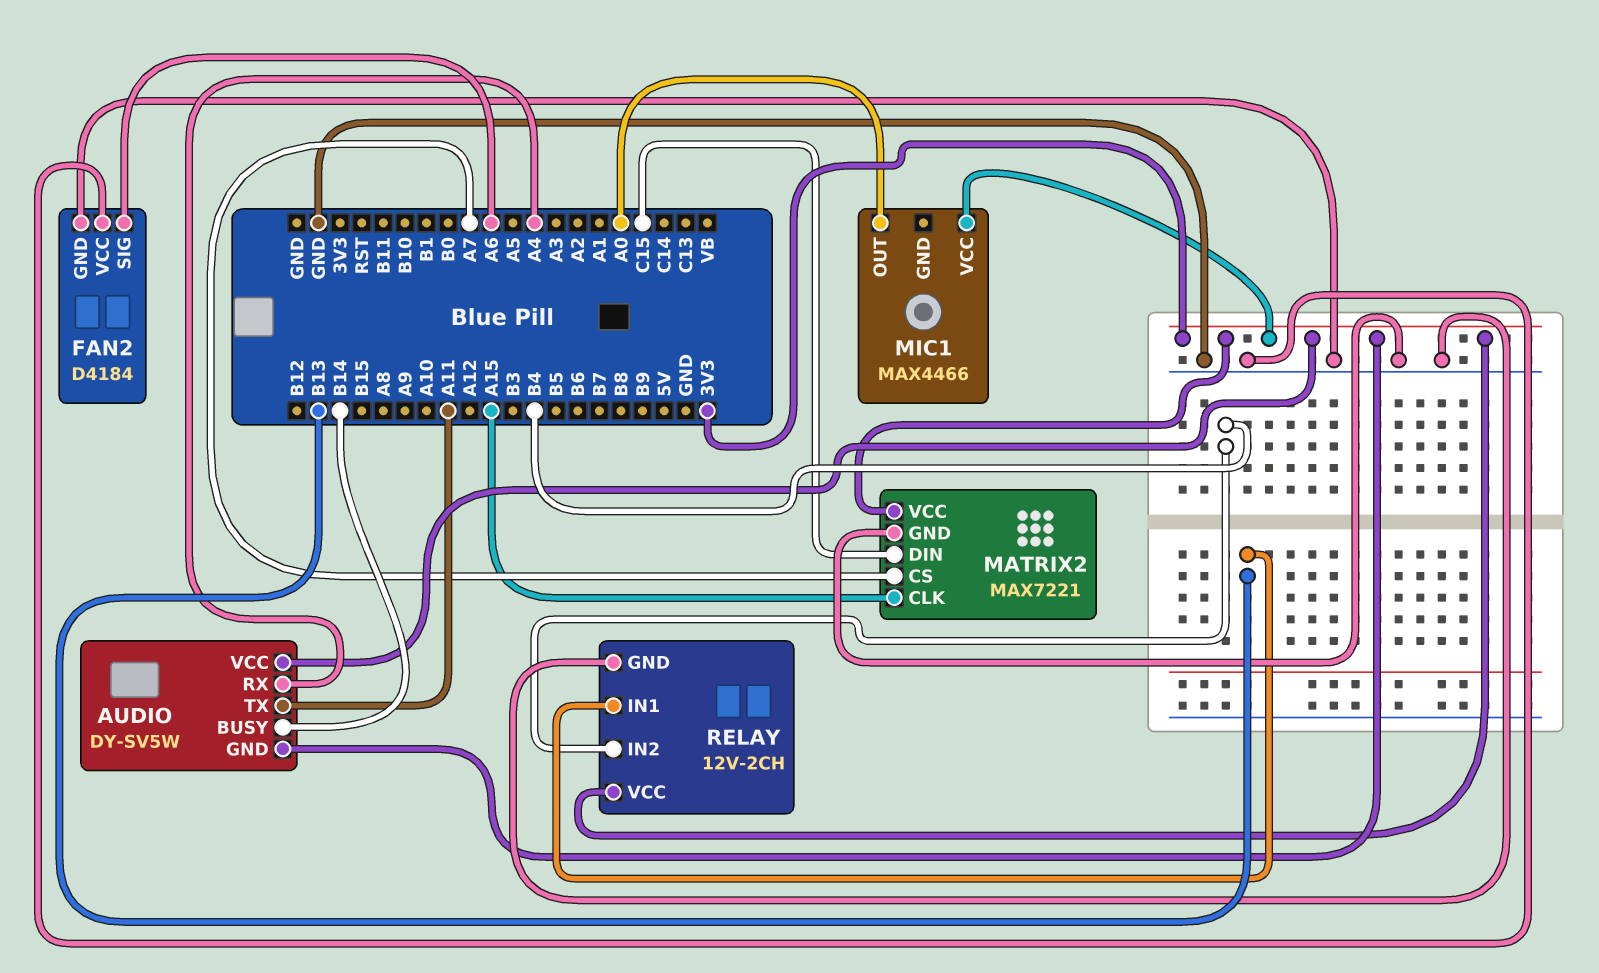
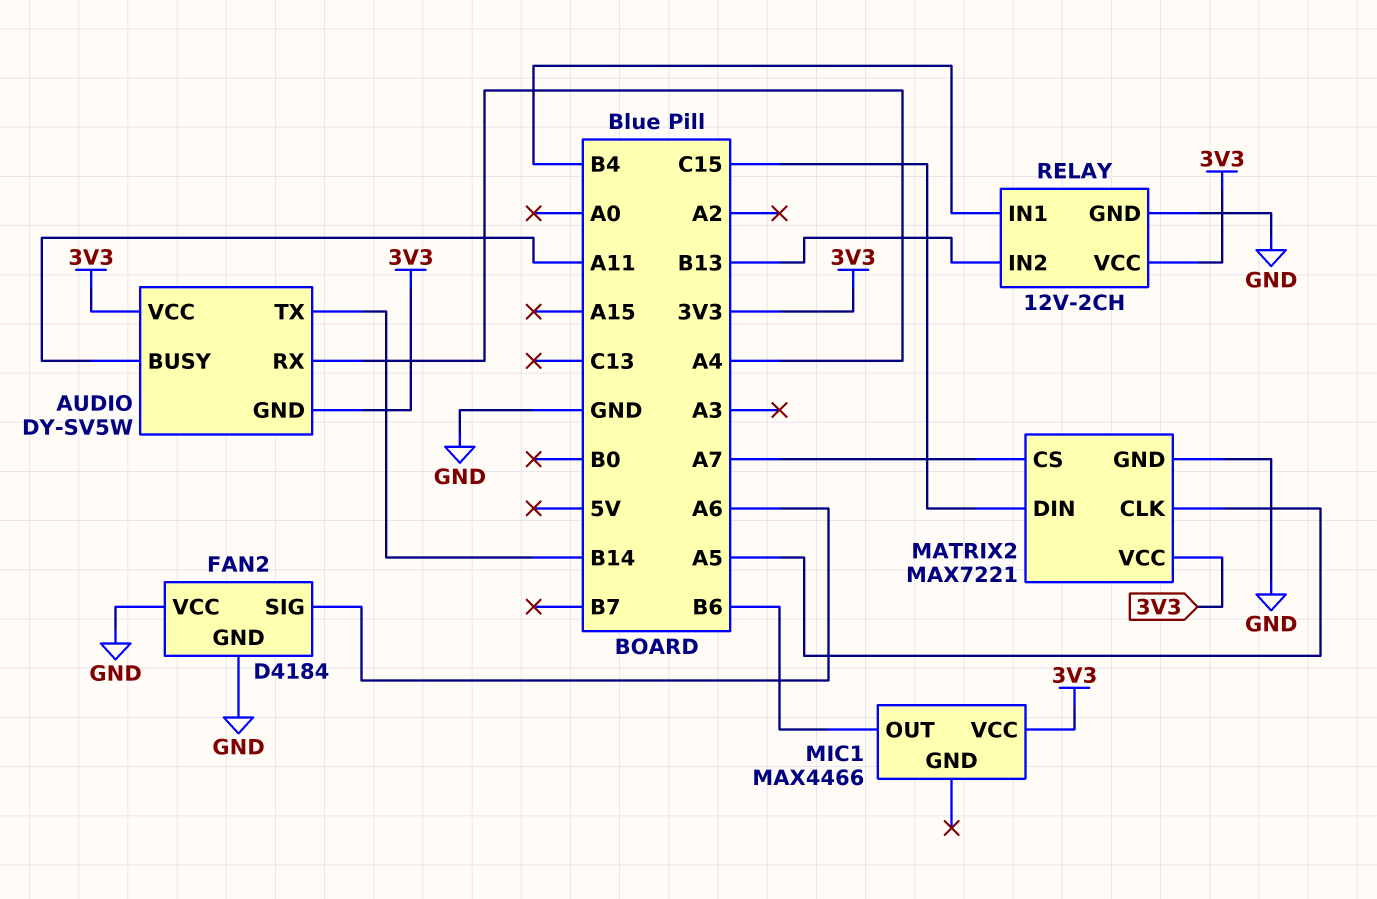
AUDIO pin BUSY: B14 -> A11
AUDIO pin TX: A11 -> B14
MATRIX2 pin CLK: A15 -> A5
MIC1 pin OUT: A0 -> B6
RELAY pin IN1: B13 -> B4
RELAY pin IN2: B4 -> B13

